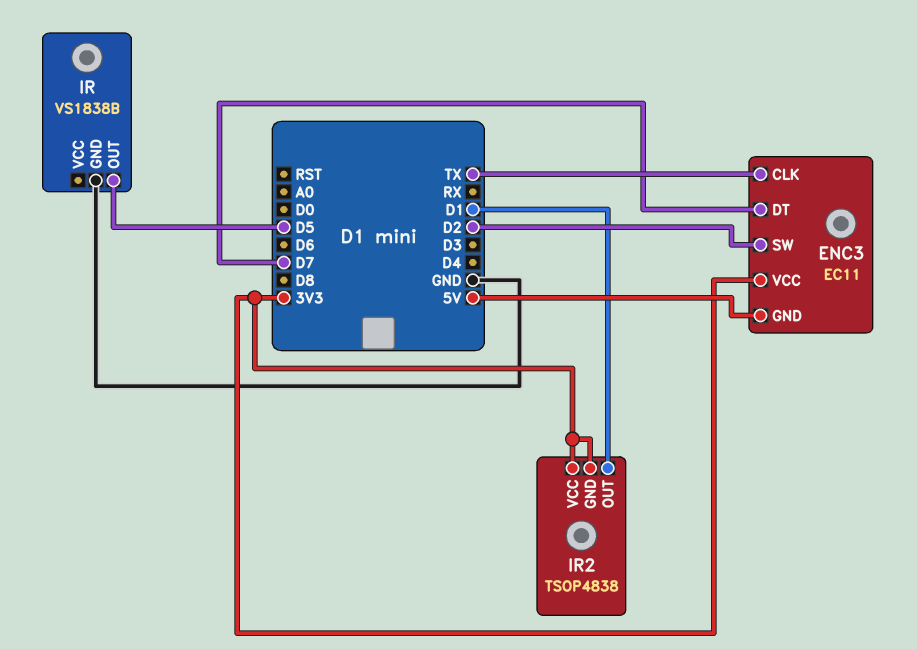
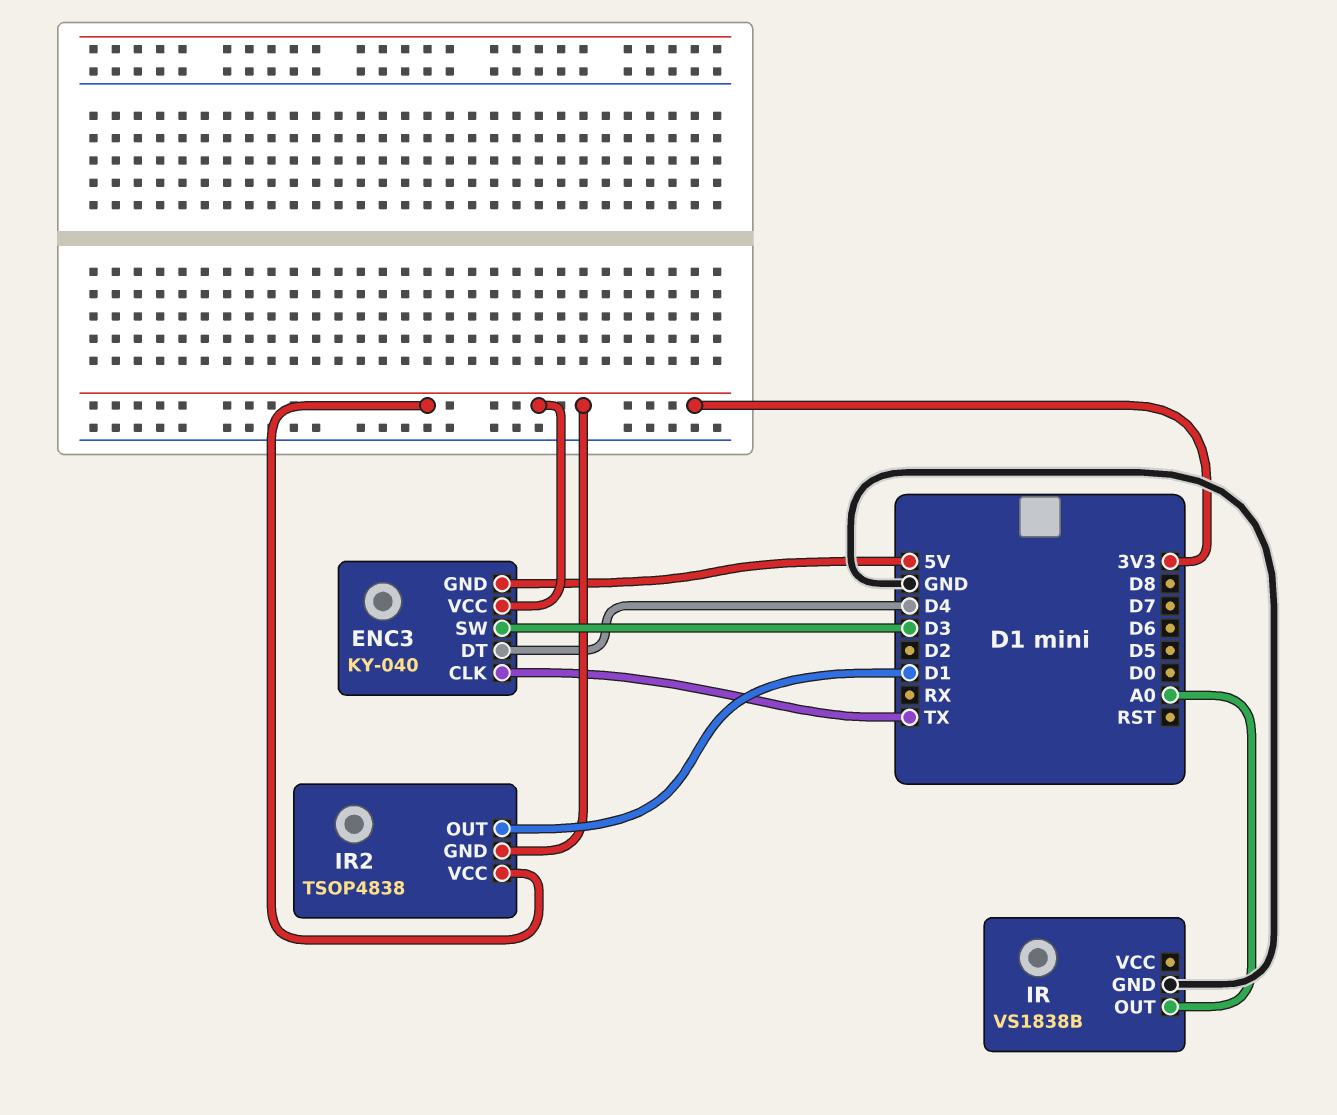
ENC3: EC11 -> KY-040
ENC3 pin DT: D7 -> D4
ENC3 pin SW: D2 -> D3
IR pin OUT: D5 -> A0

